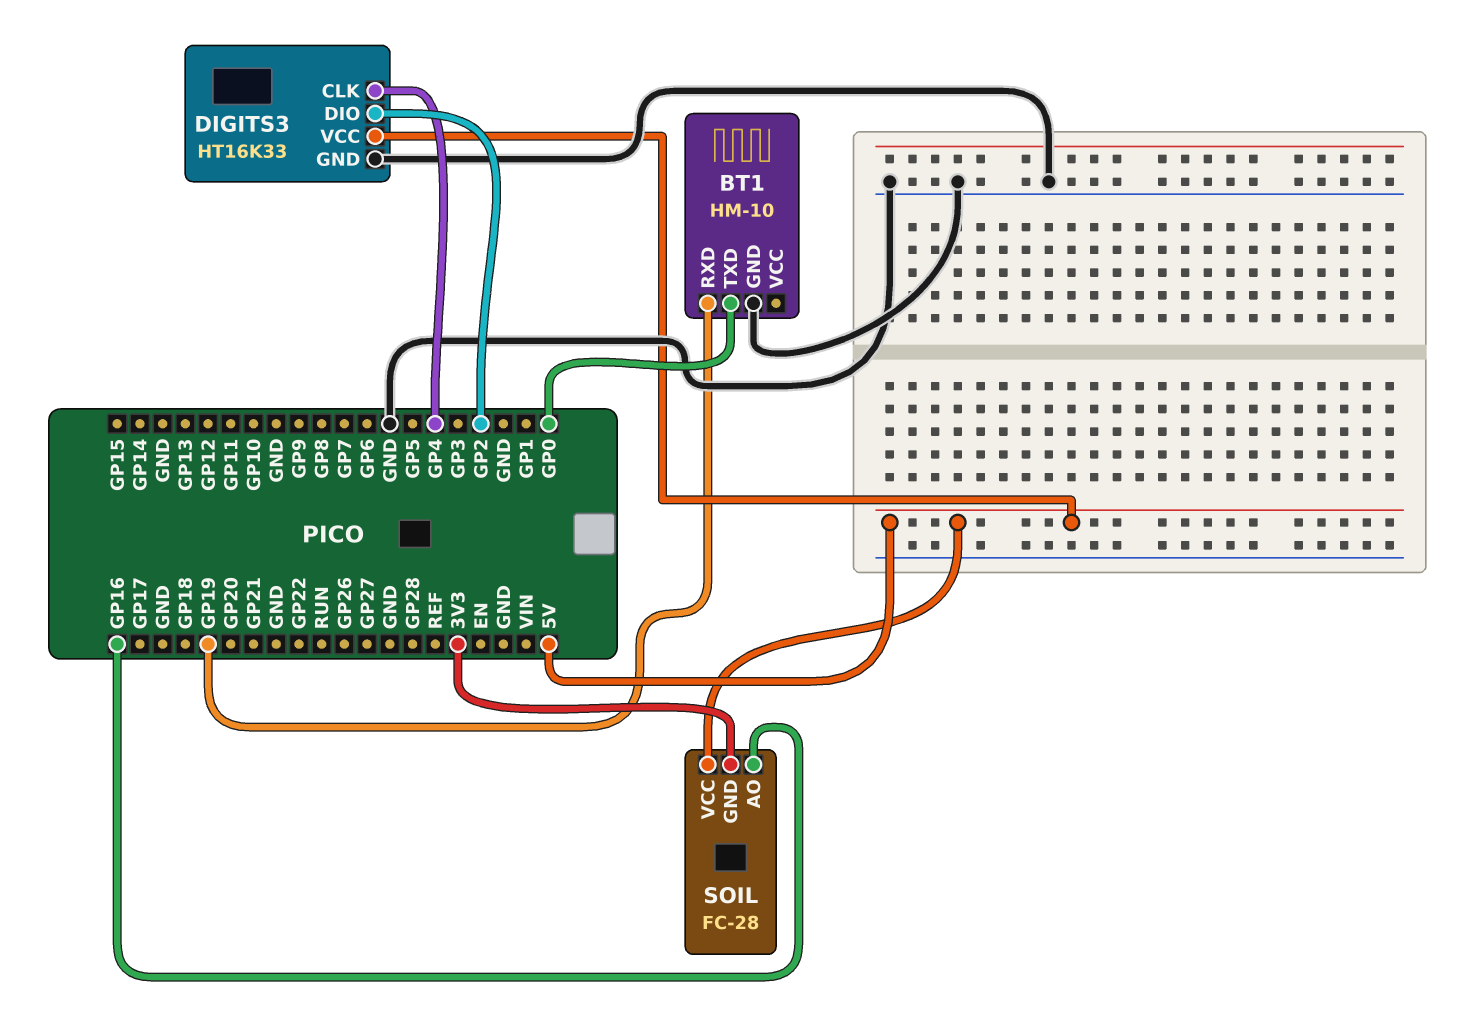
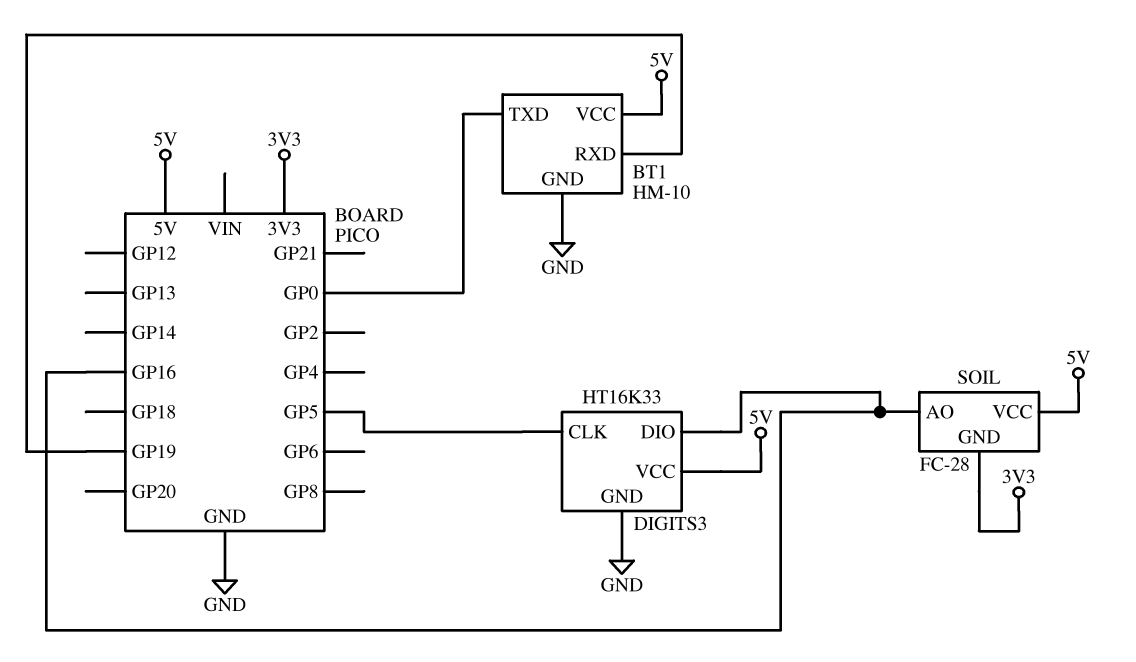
BT1 pin VCC: none -> 5V
DIGITS3 pin CLK: GP4 -> GP5
DIGITS3 pin DIO: GP2 -> GP16

